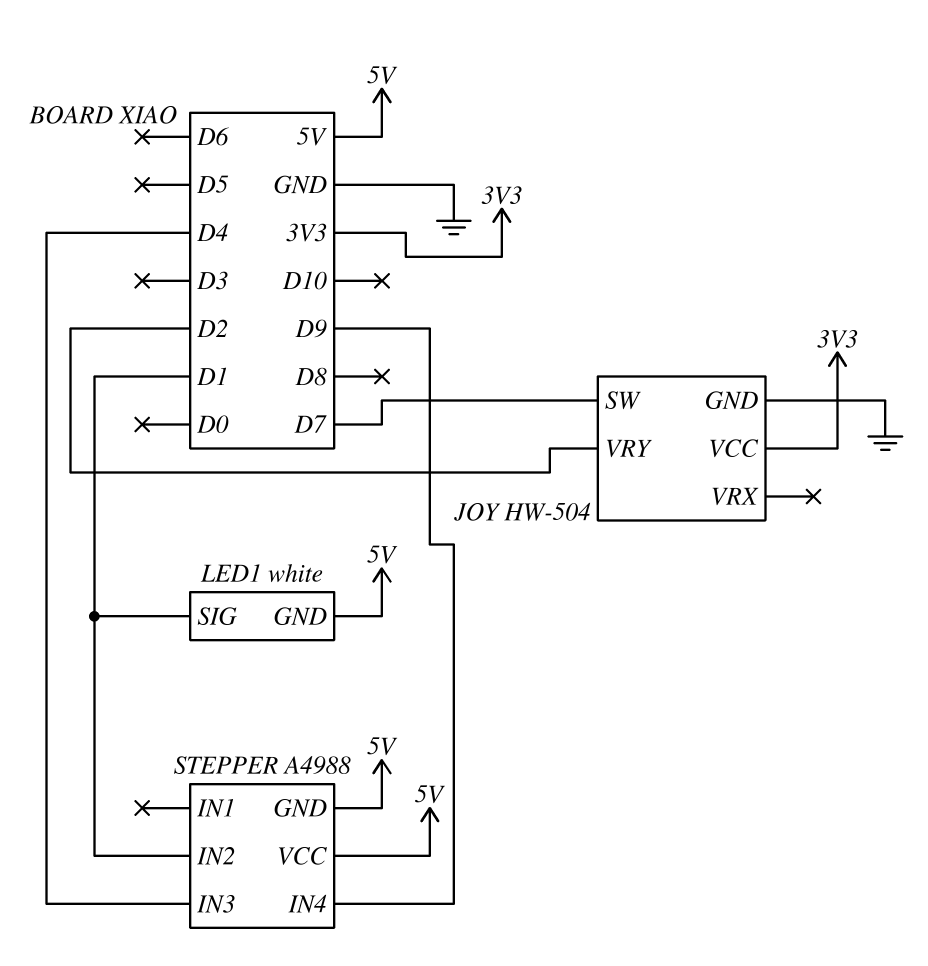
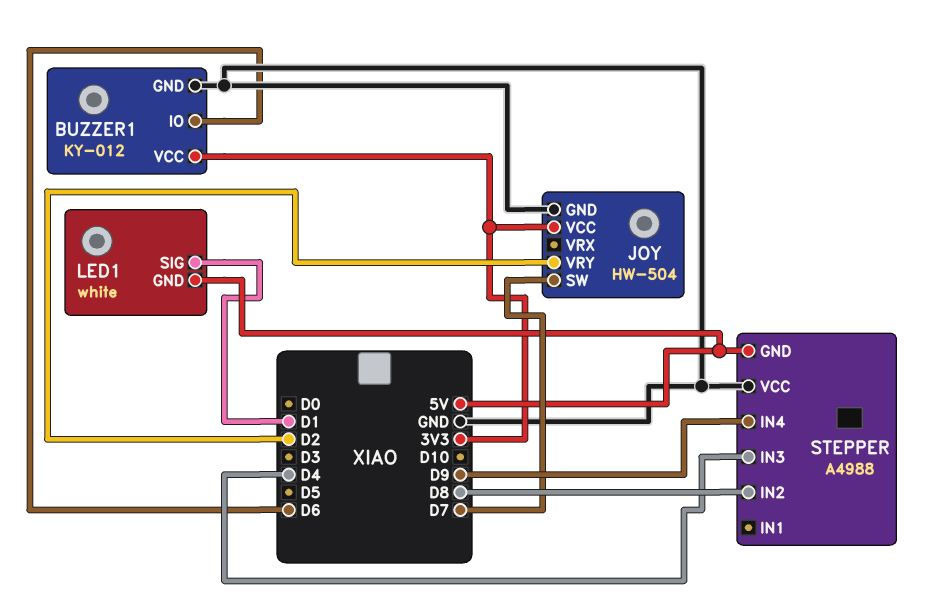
BUZZER1: none -> KY-012
BUZZER1 pin GND: none -> GND
BUZZER1 pin IO: none -> D6
BUZZER1 pin VCC: none -> 3V3
STEPPER pin IN2: D1 -> D8
STEPPER pin VCC: 5V -> GND

